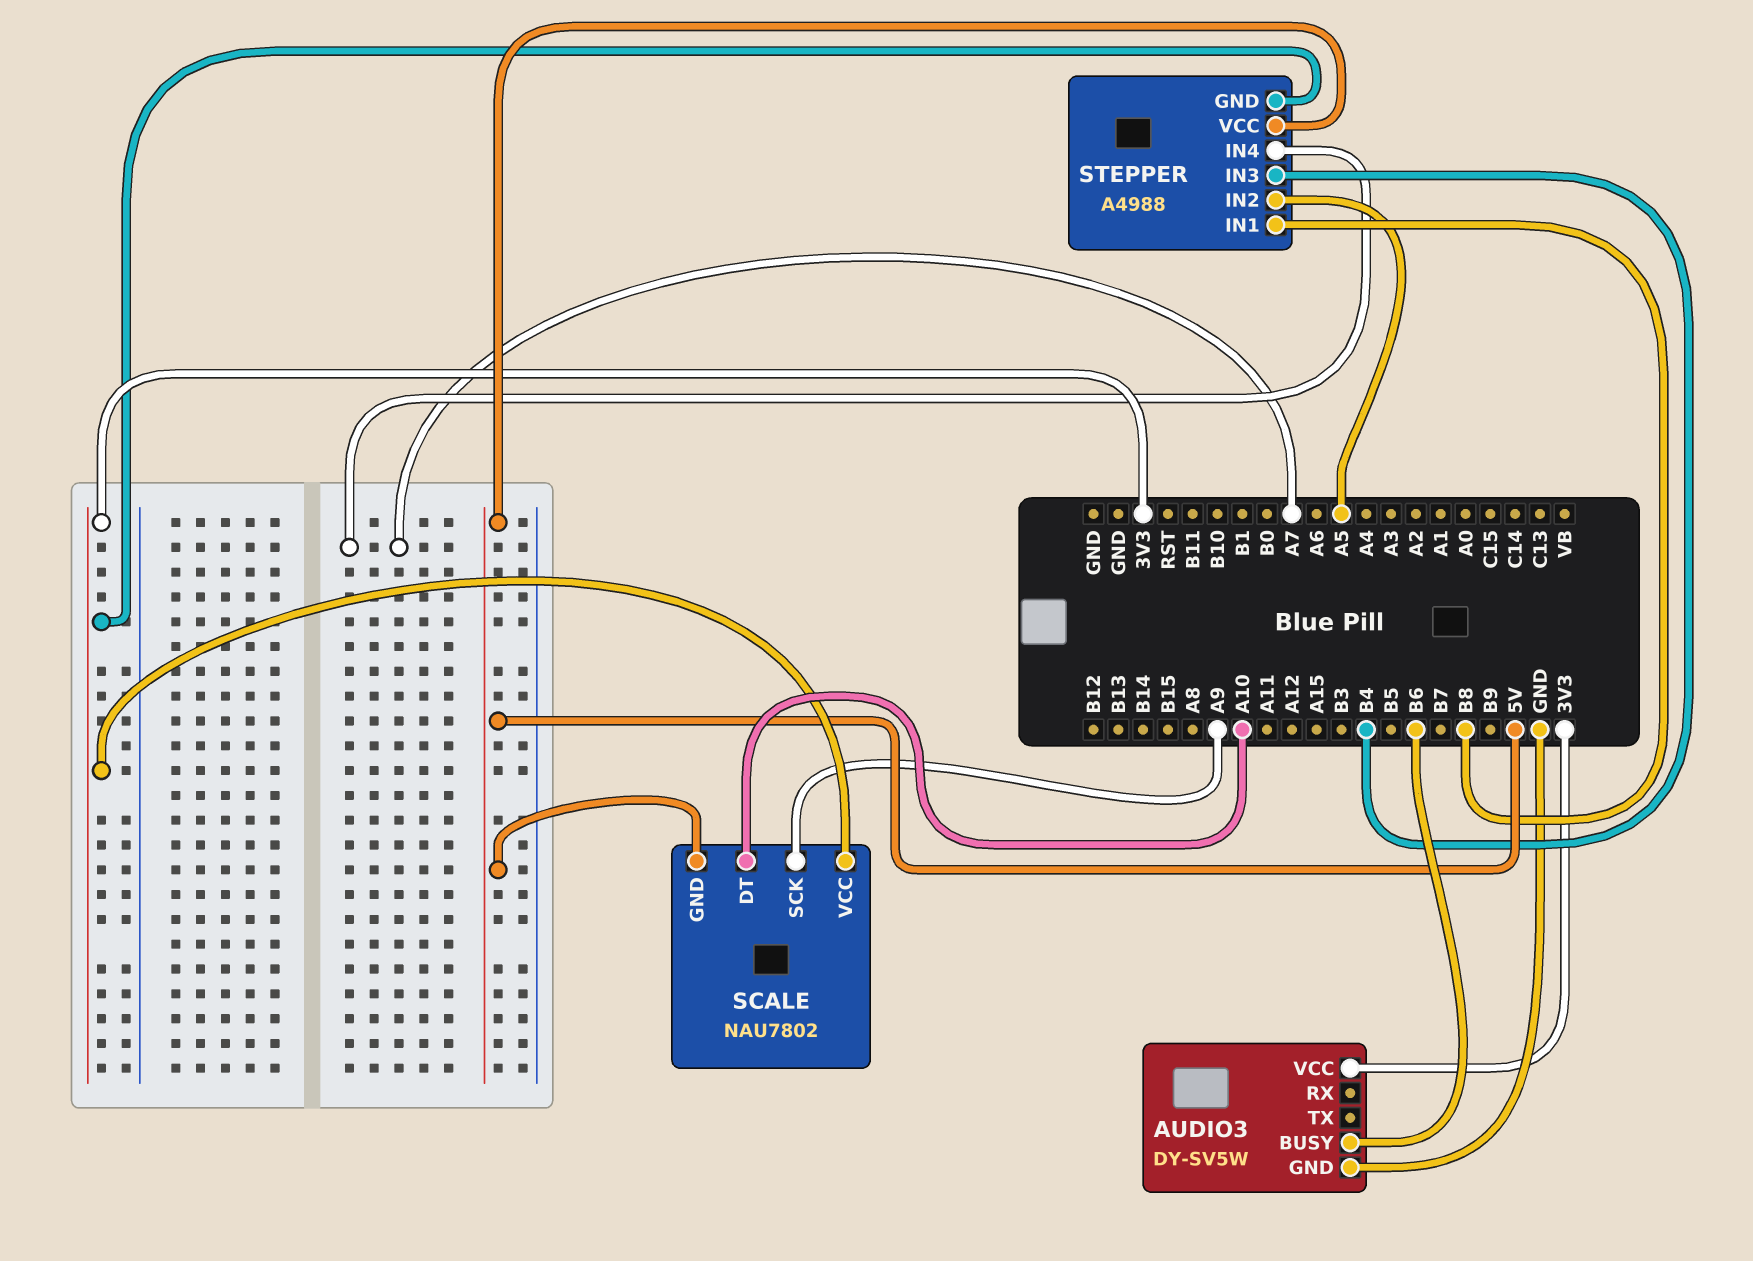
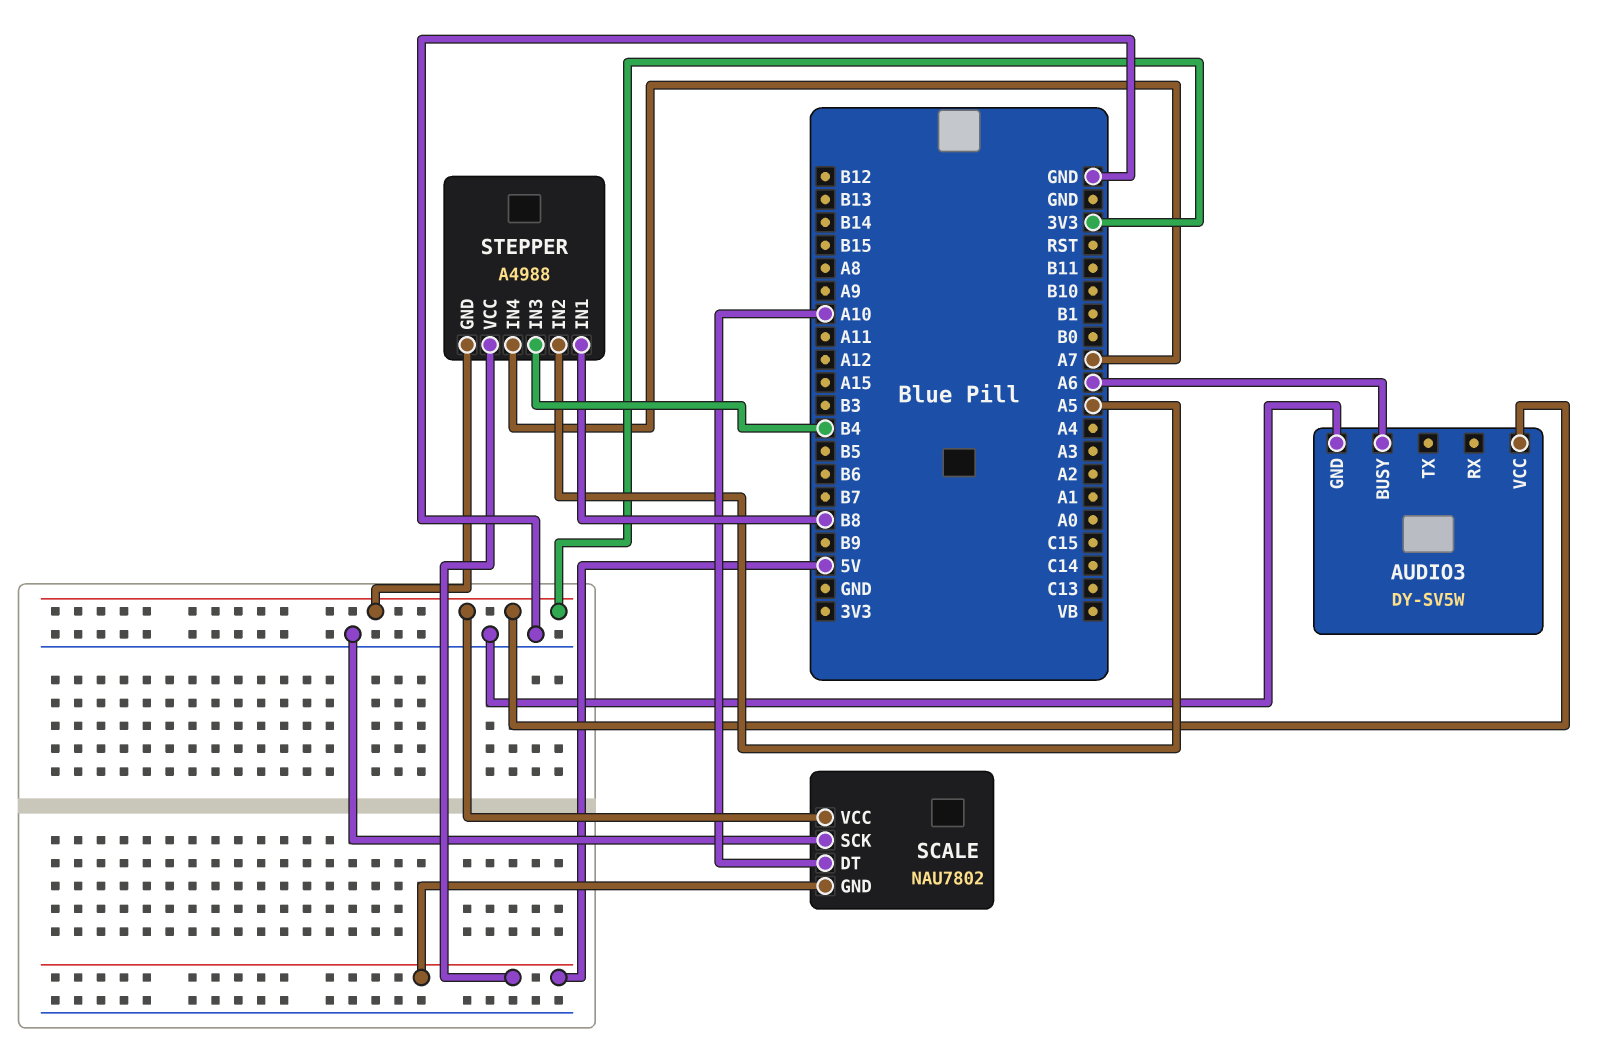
AUDIO3 pin BUSY: B6 -> A6
SCALE pin SCK: A9 -> GND

